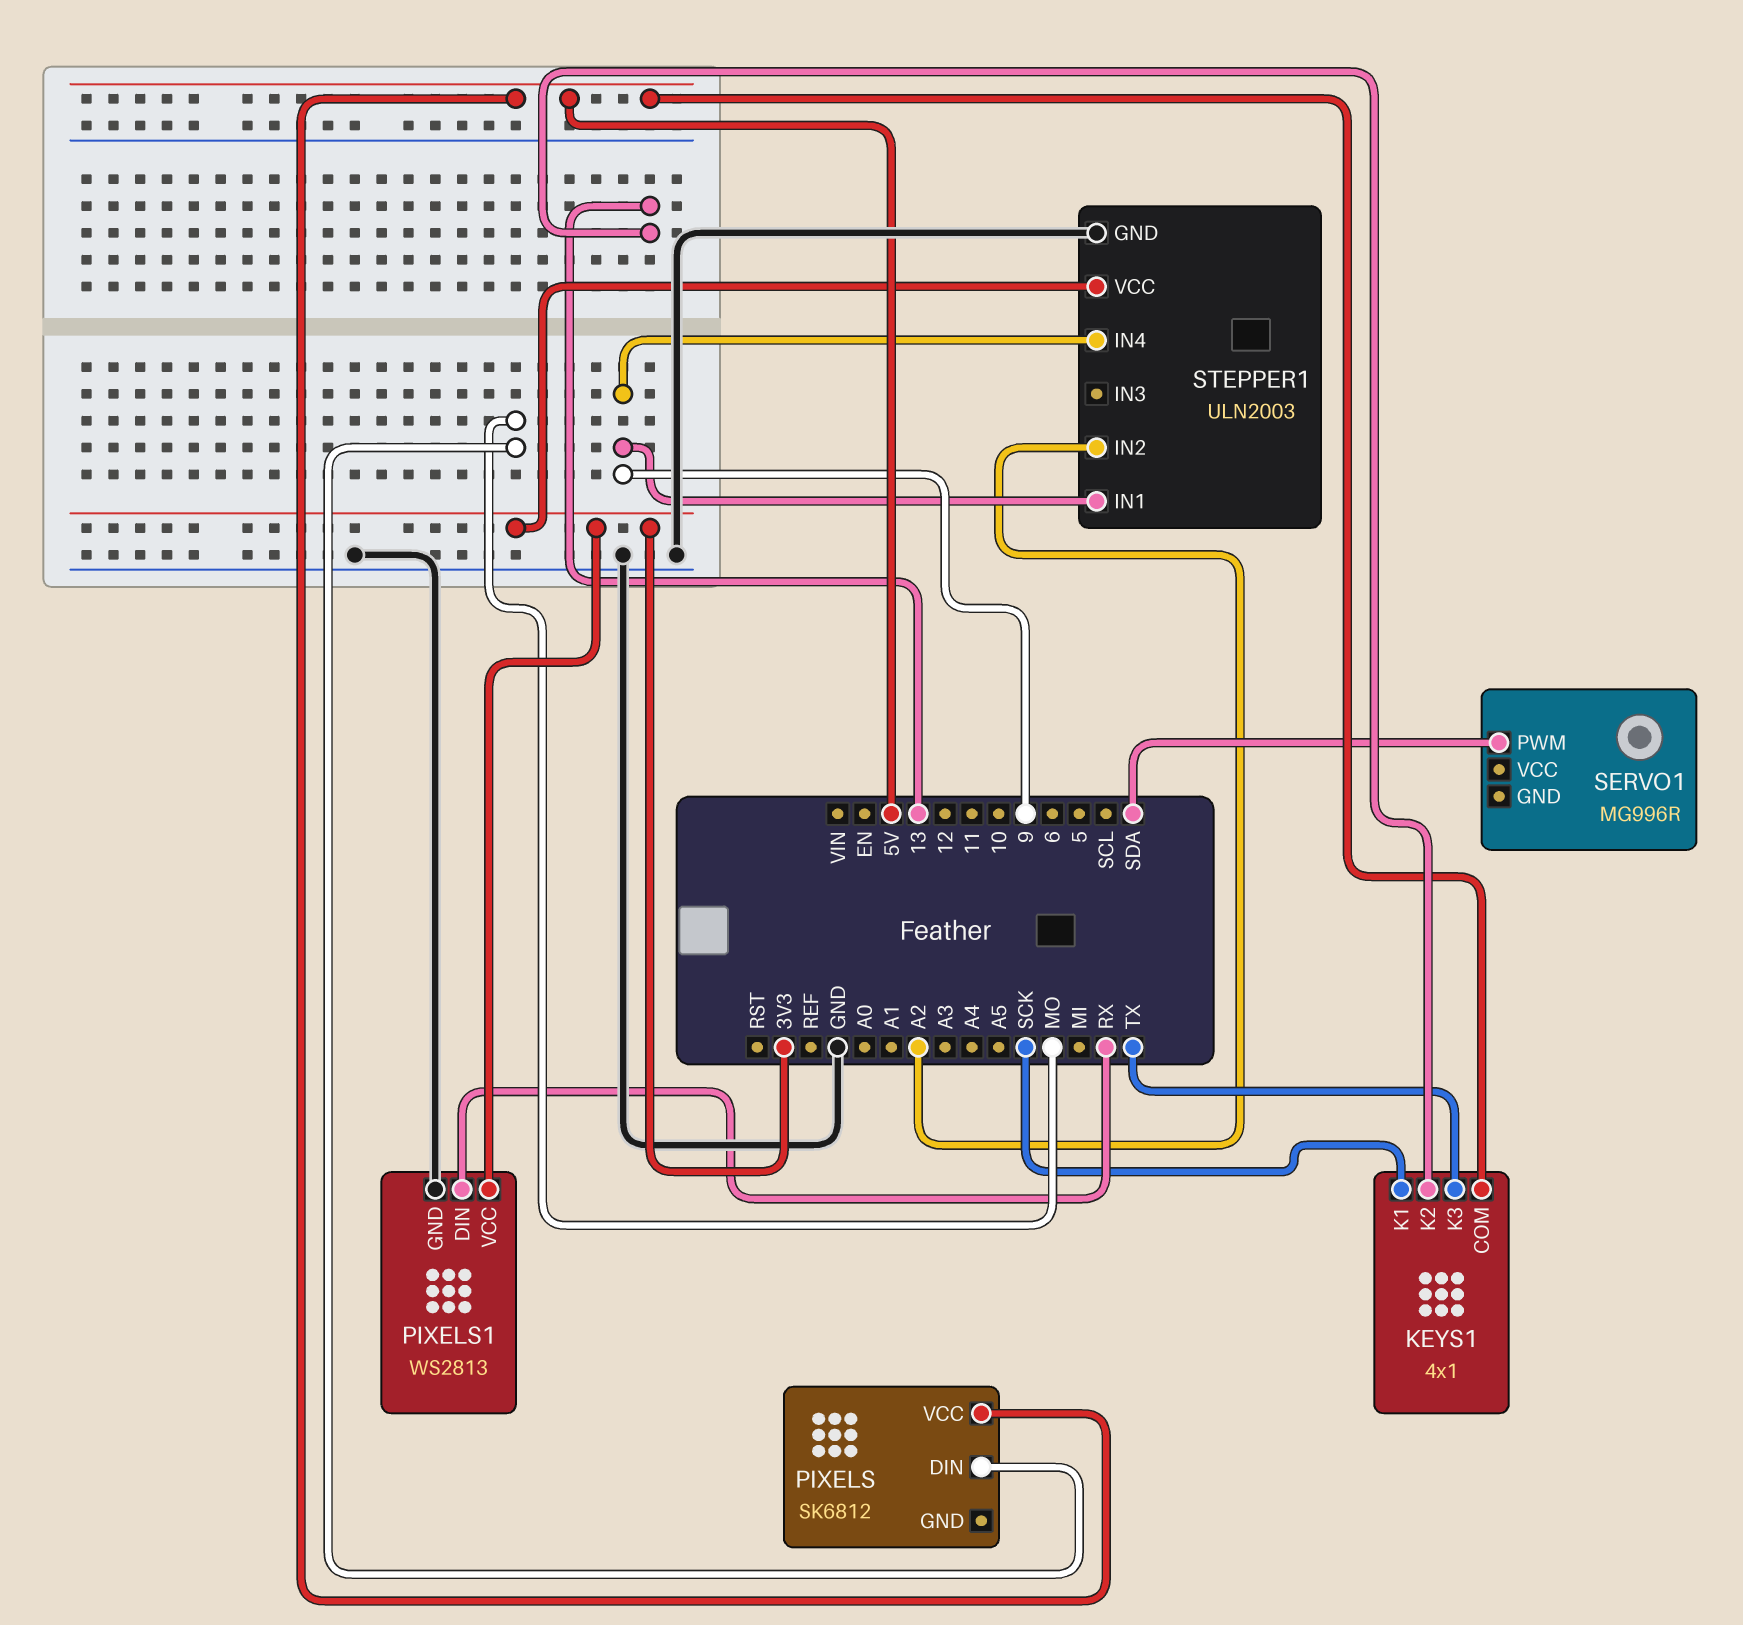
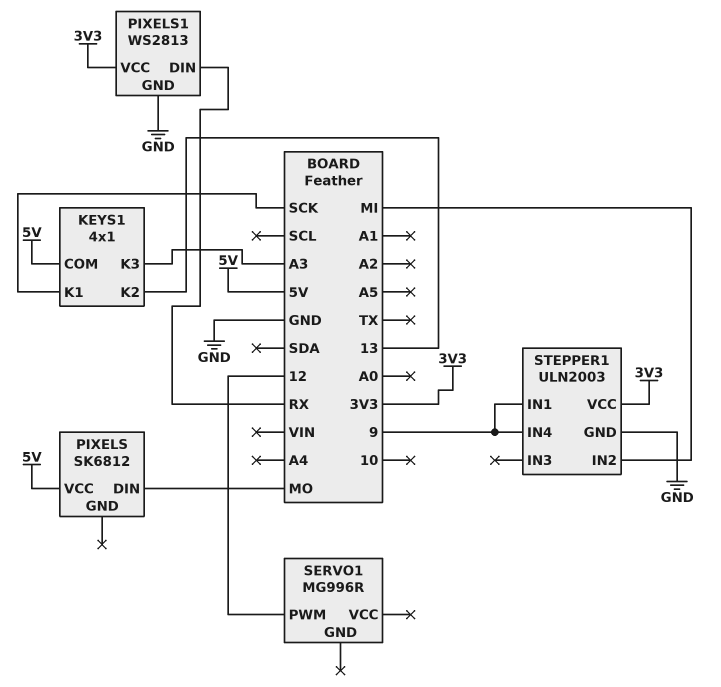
KEYS1 pin K3: TX -> A3
SERVO1 pin PWM: SDA -> 12
STEPPER1 pin IN2: A2 -> MI

